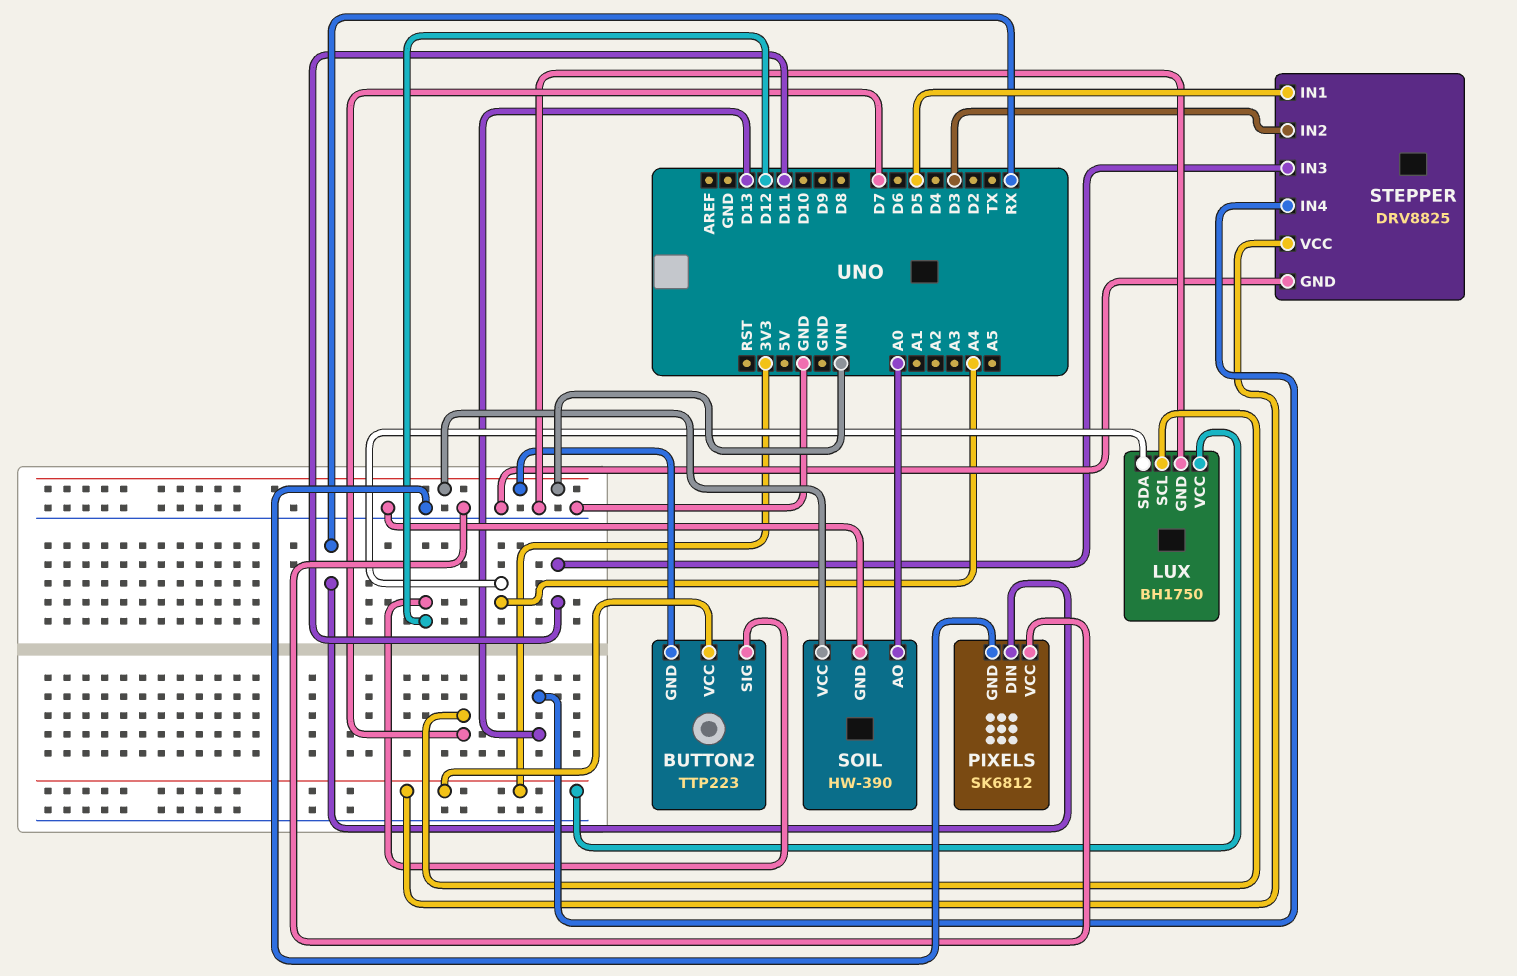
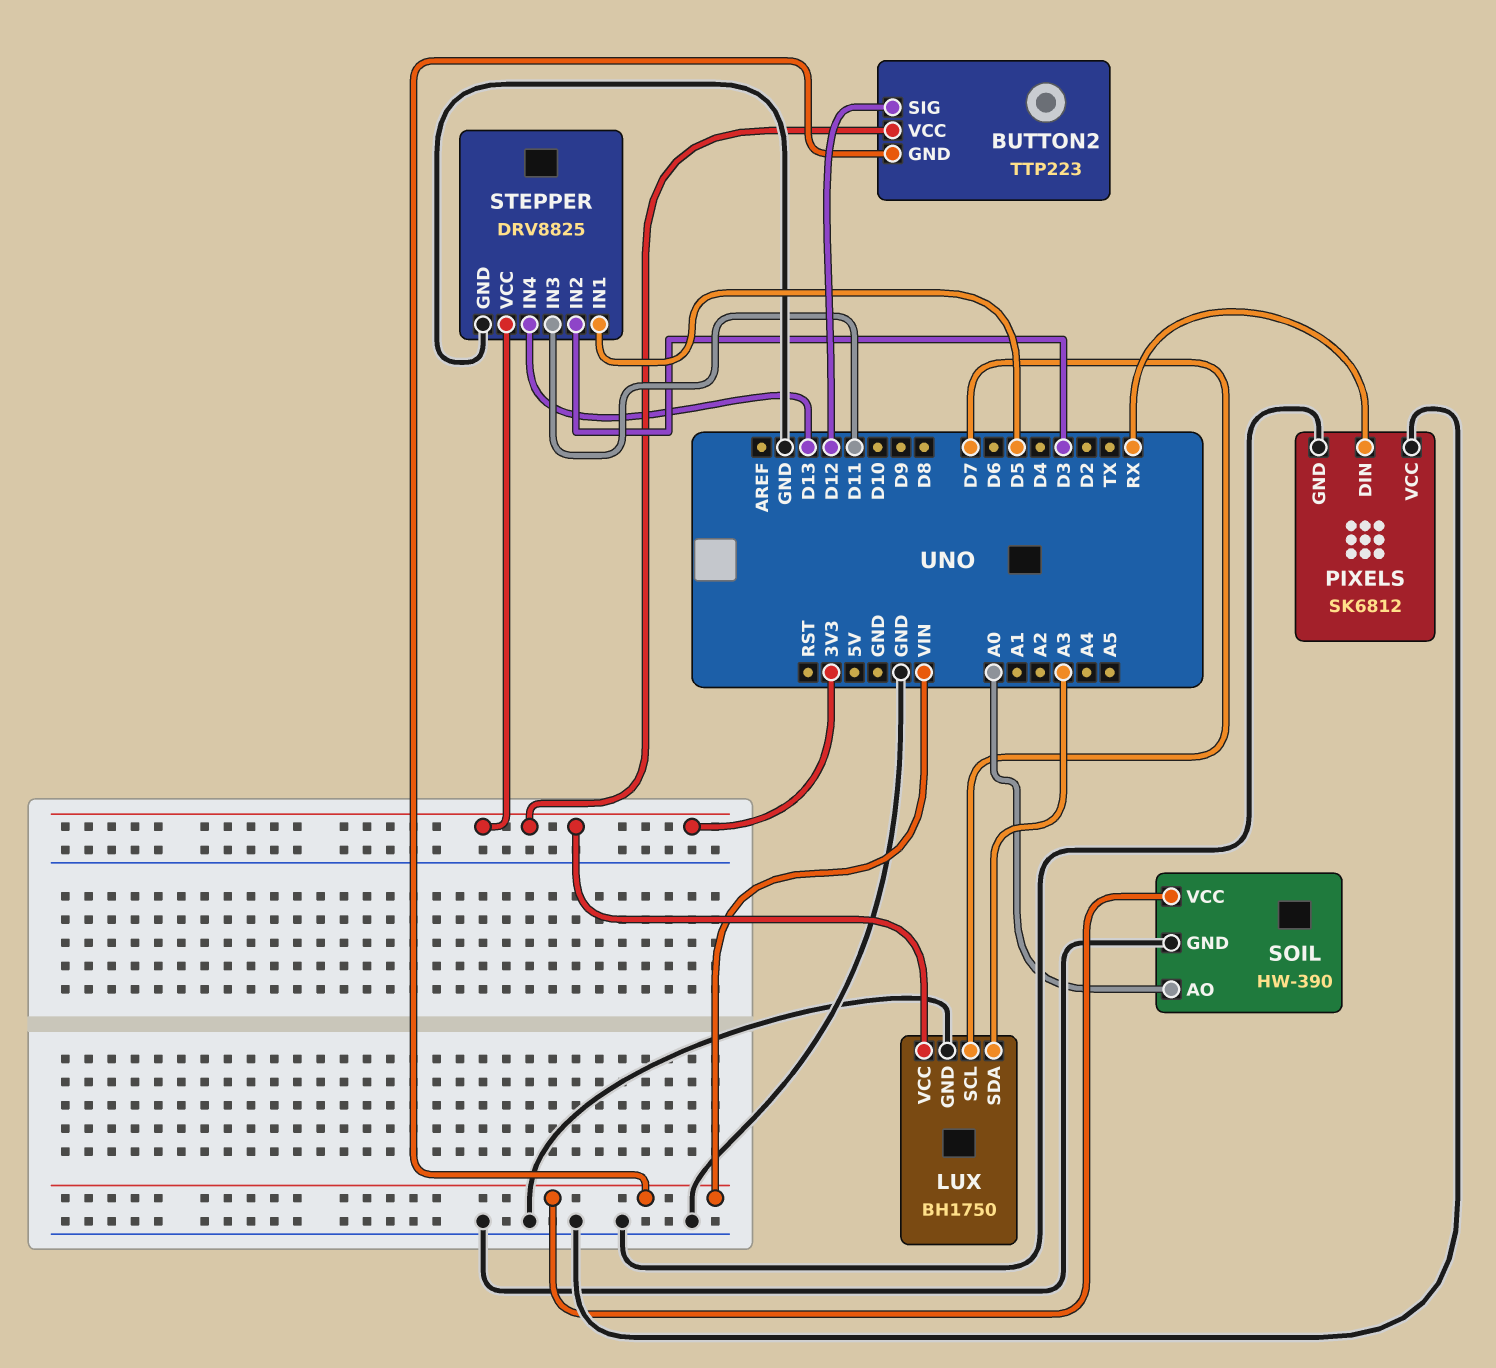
LUX pin SDA: A4 -> A3

